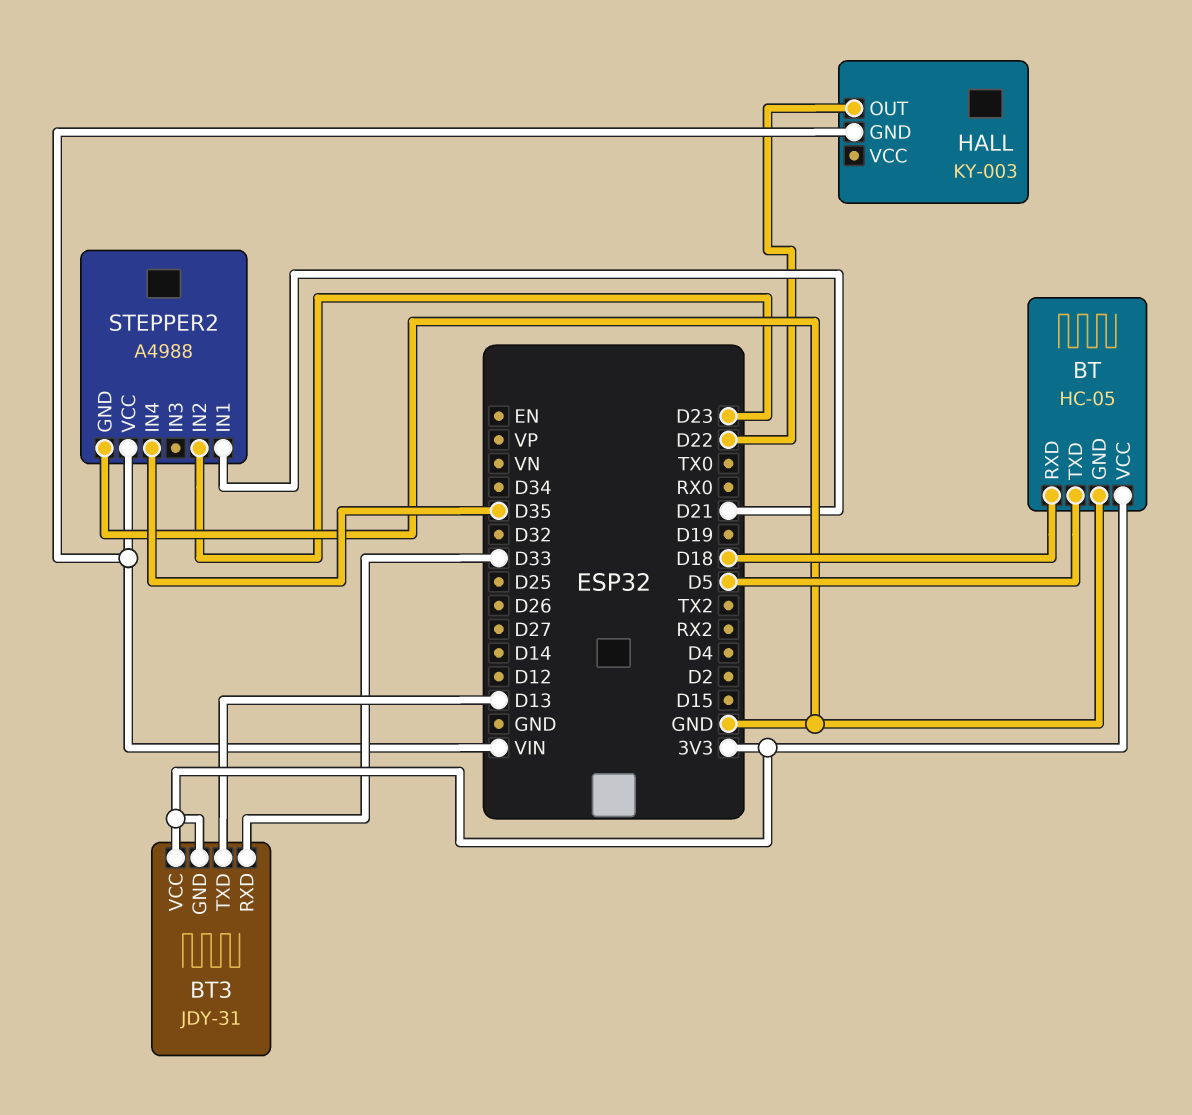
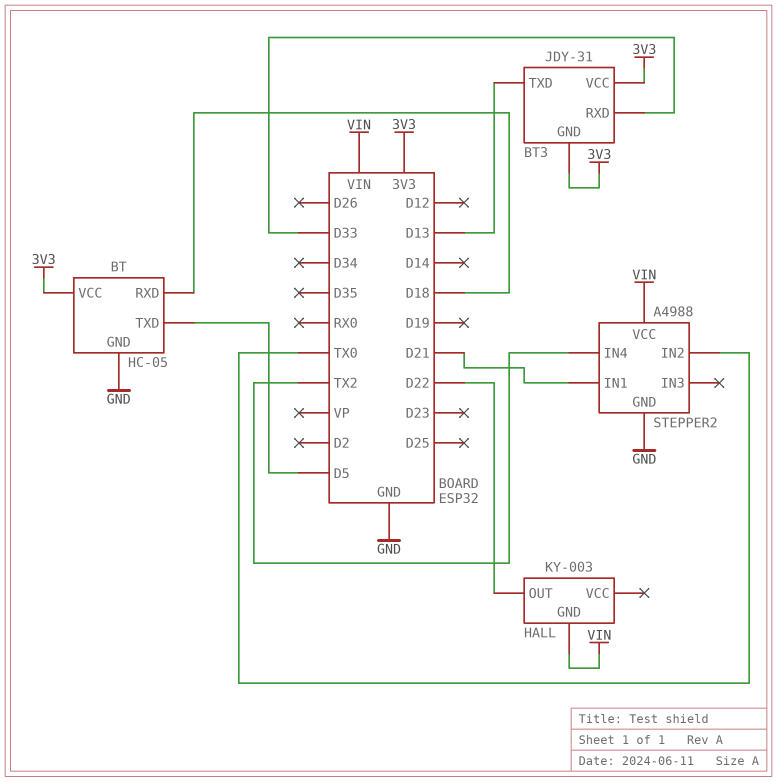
STEPPER2 pin IN2: D23 -> TX0
STEPPER2 pin IN4: D35 -> TX2

